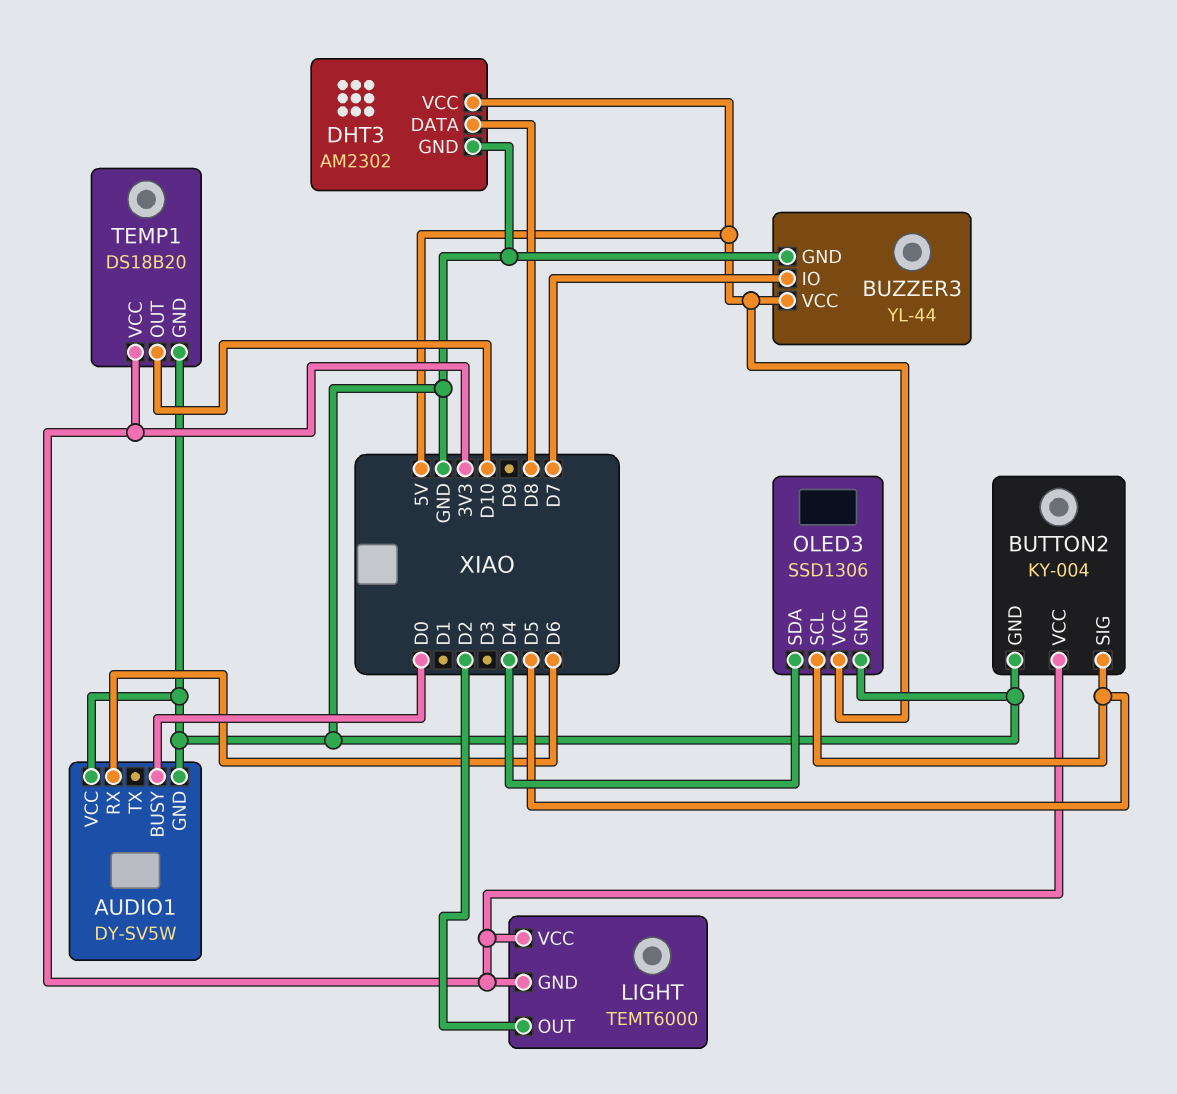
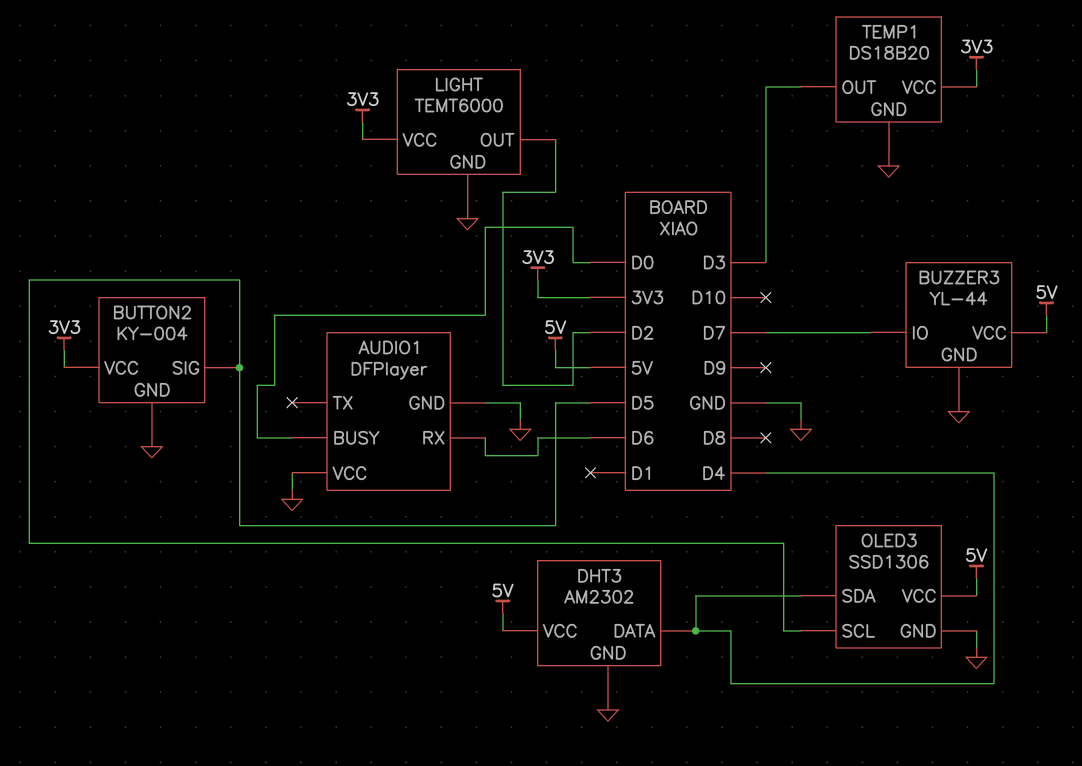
AUDIO1: DY-SV5W -> DFPlayer
DHT3 pin DATA: D8 -> D4
LIGHT pin GND: 3V3 -> GND
TEMP1 pin OUT: D10 -> D3

